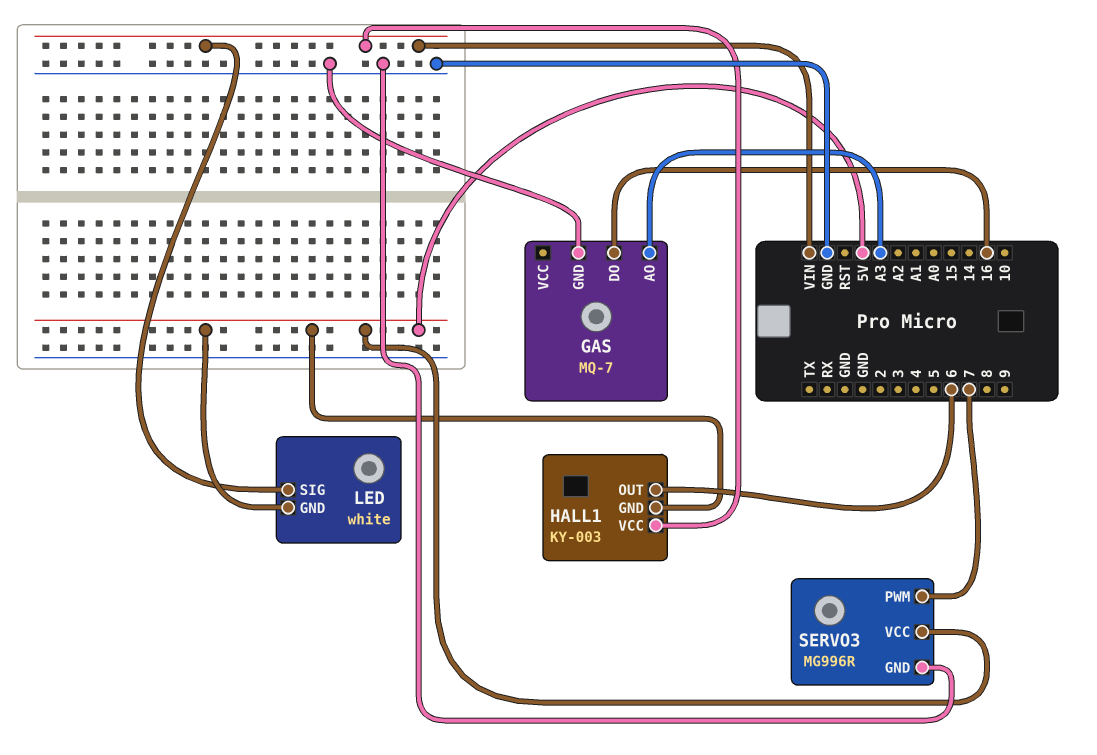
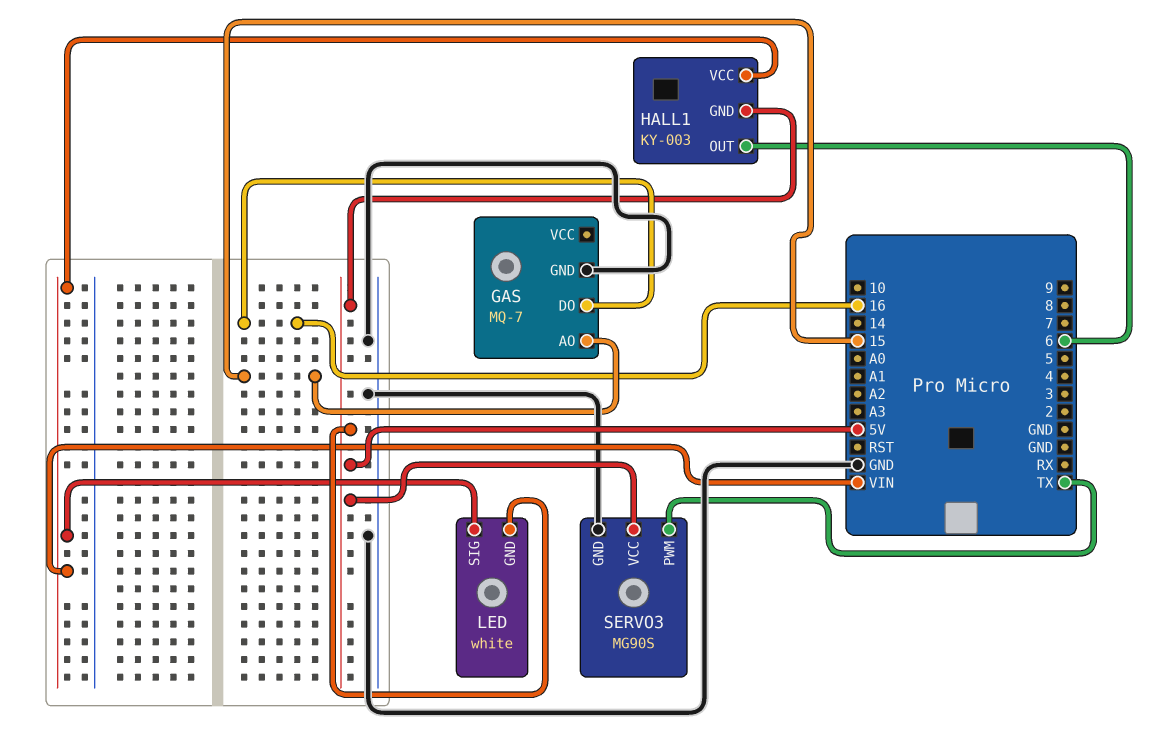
GAS pin AO: A3 -> 15
SERVO3: MG996R -> MG90S
SERVO3 pin PWM: 7 -> TX

